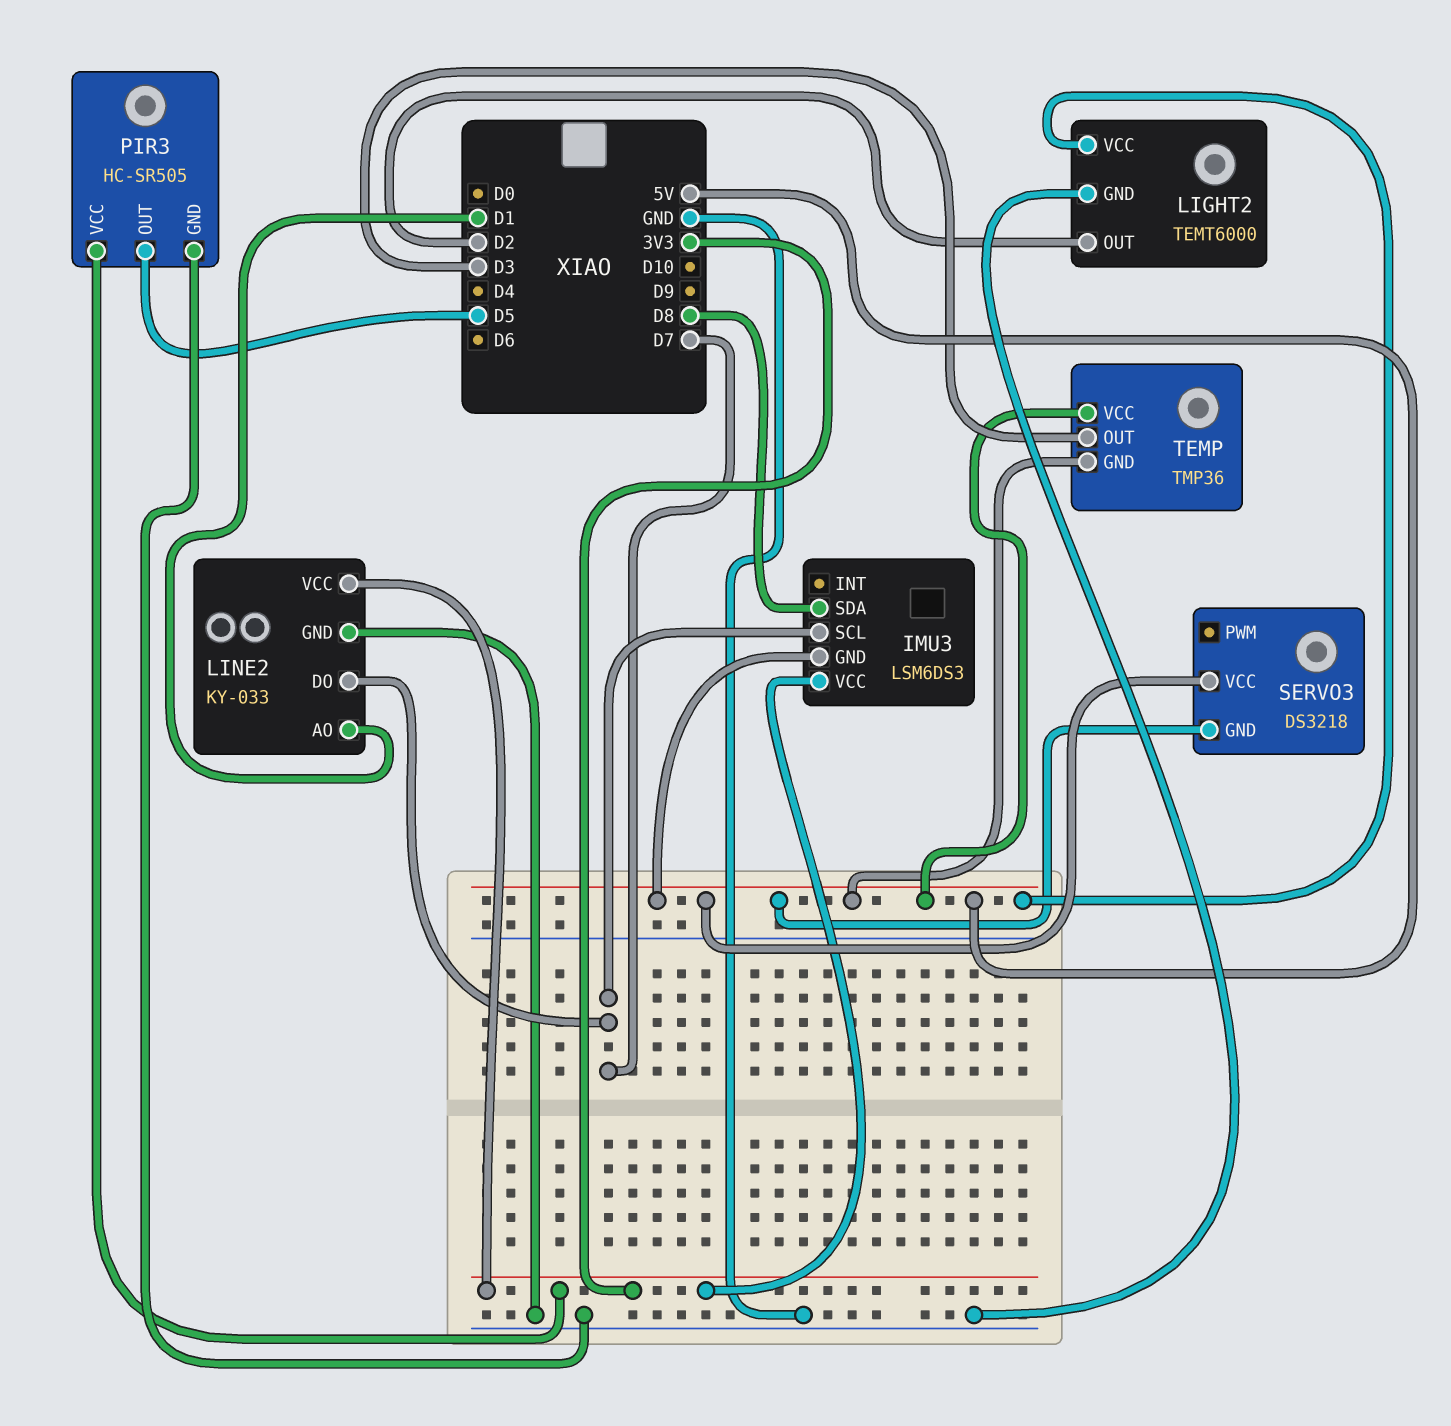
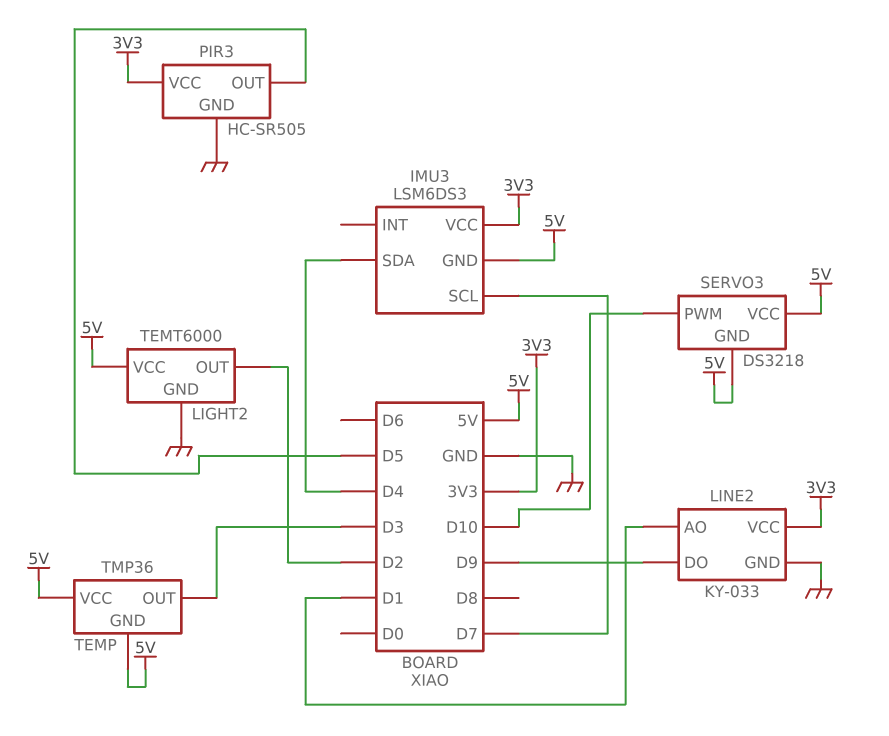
IMU3 pin SDA: D8 -> D4
LINE2 pin DO: D7 -> D9
SERVO3 pin PWM: none -> D10

